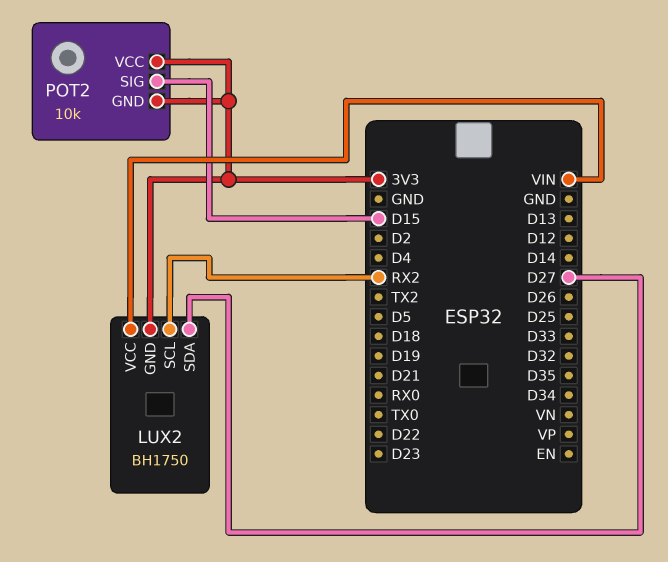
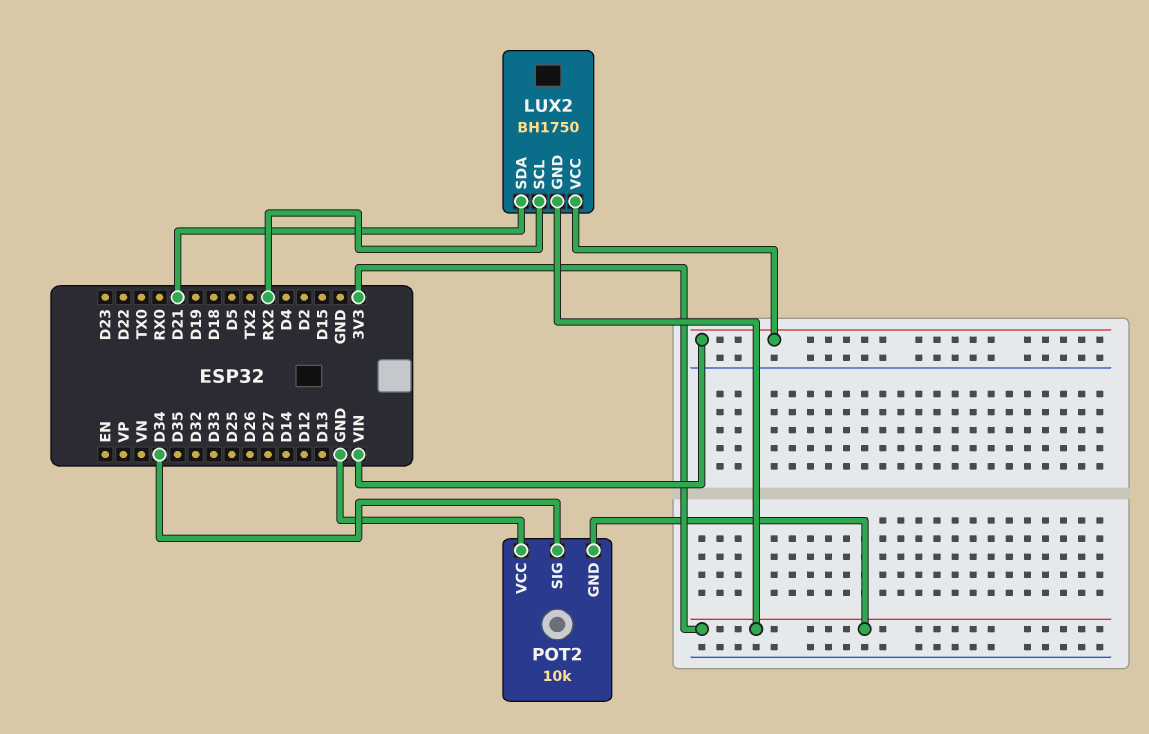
LUX2 pin SDA: D27 -> D21
POT2 pin SIG: D15 -> D34
POT2 pin VCC: 3V3 -> GND

